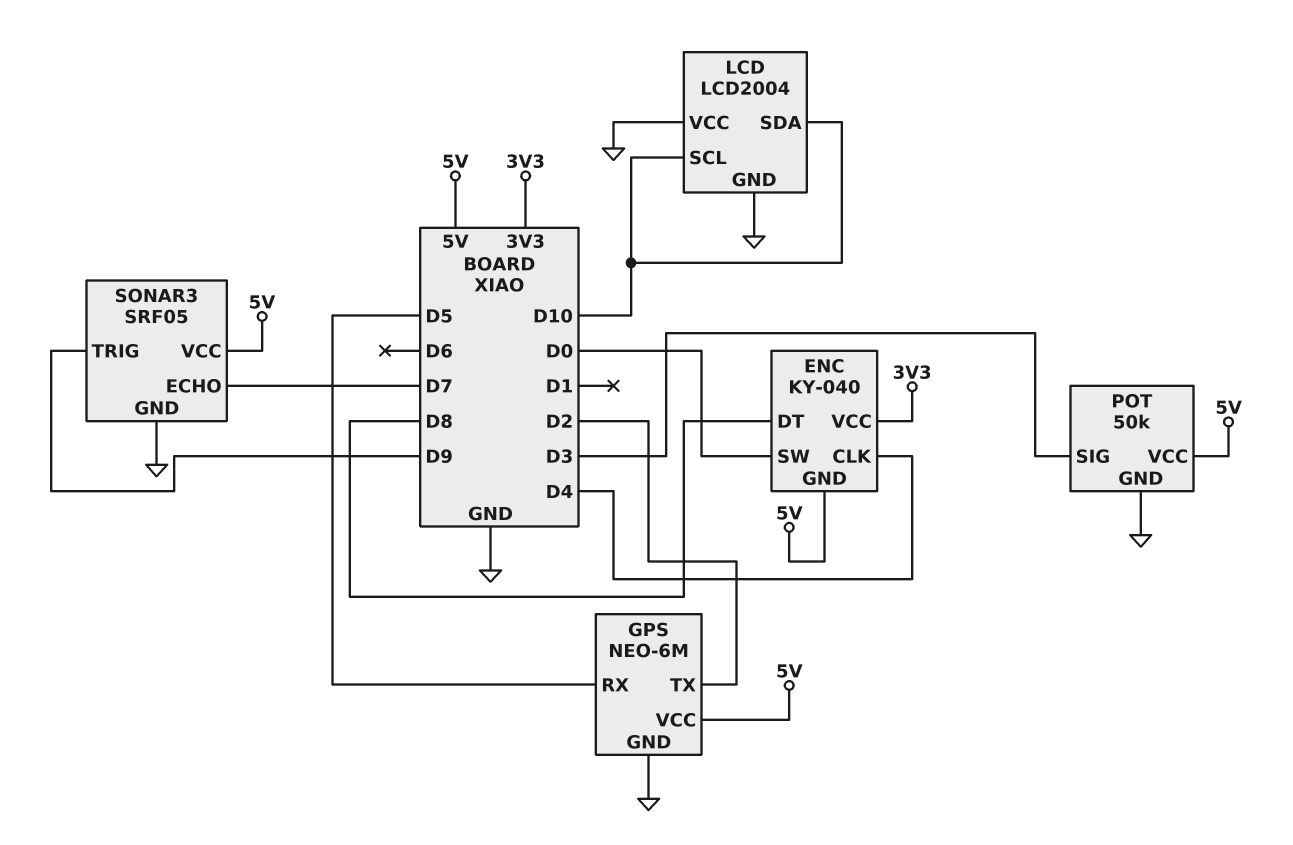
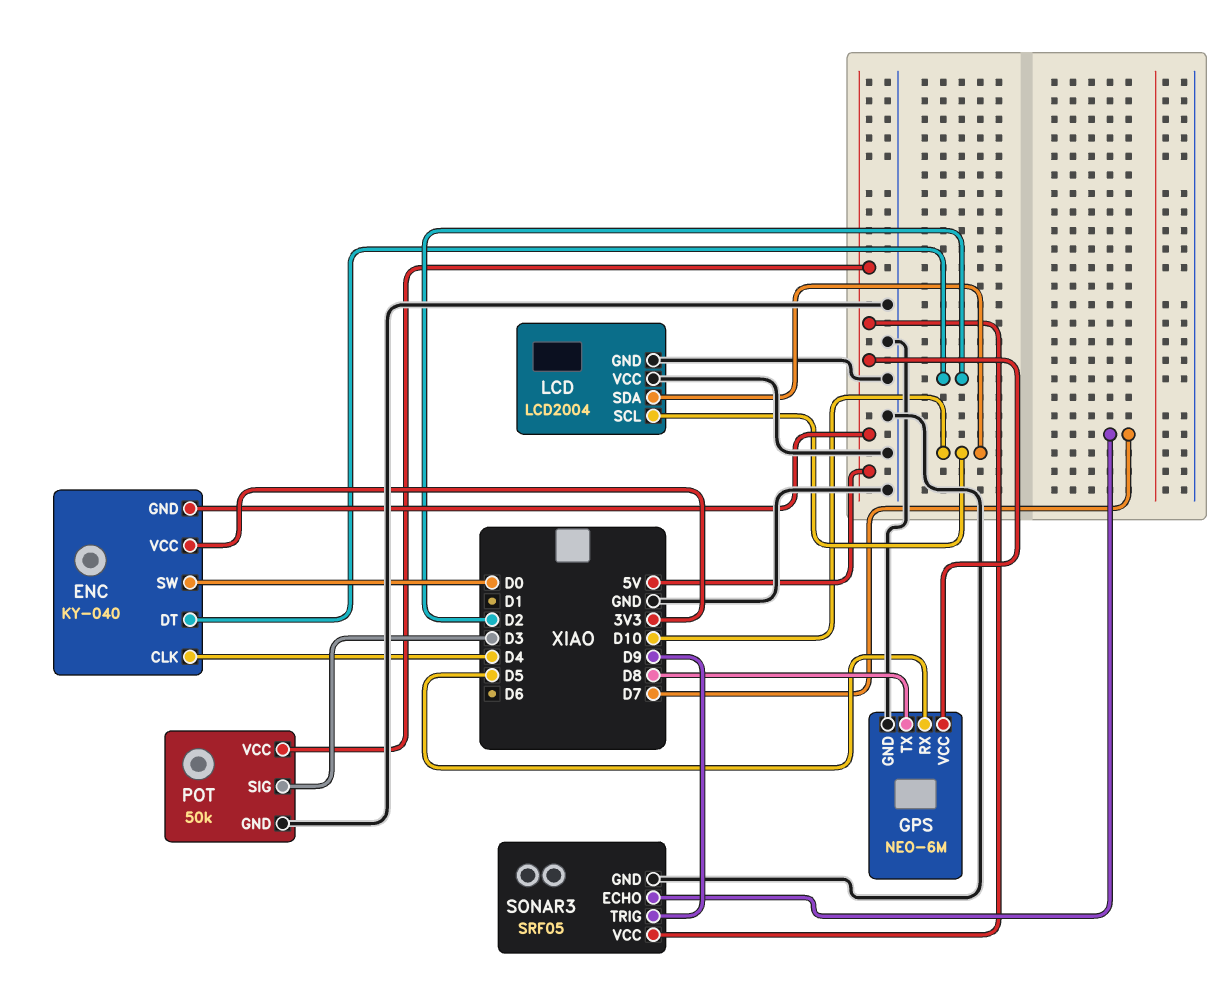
ENC pin DT: D8 -> D2
GPS pin TX: D2 -> D8

